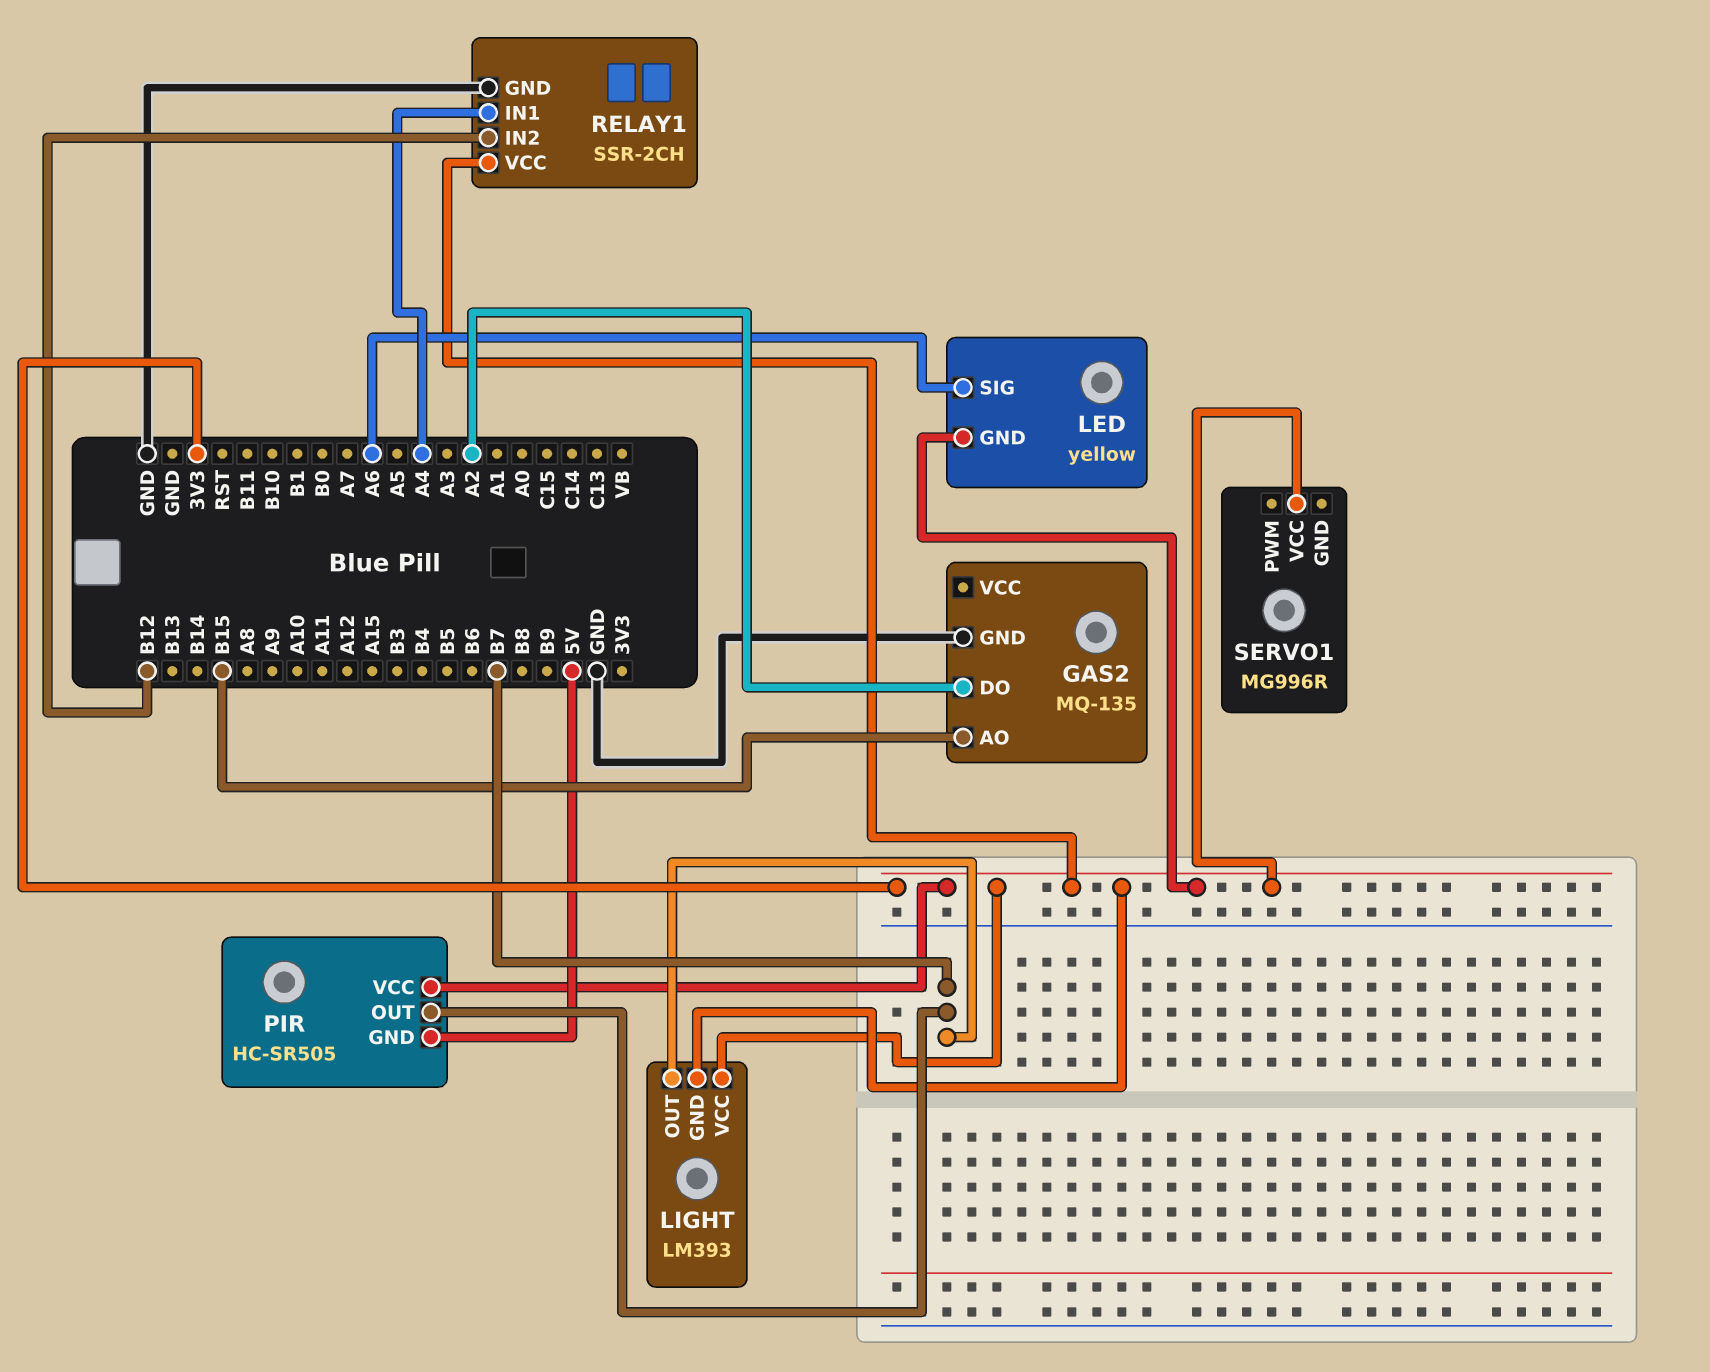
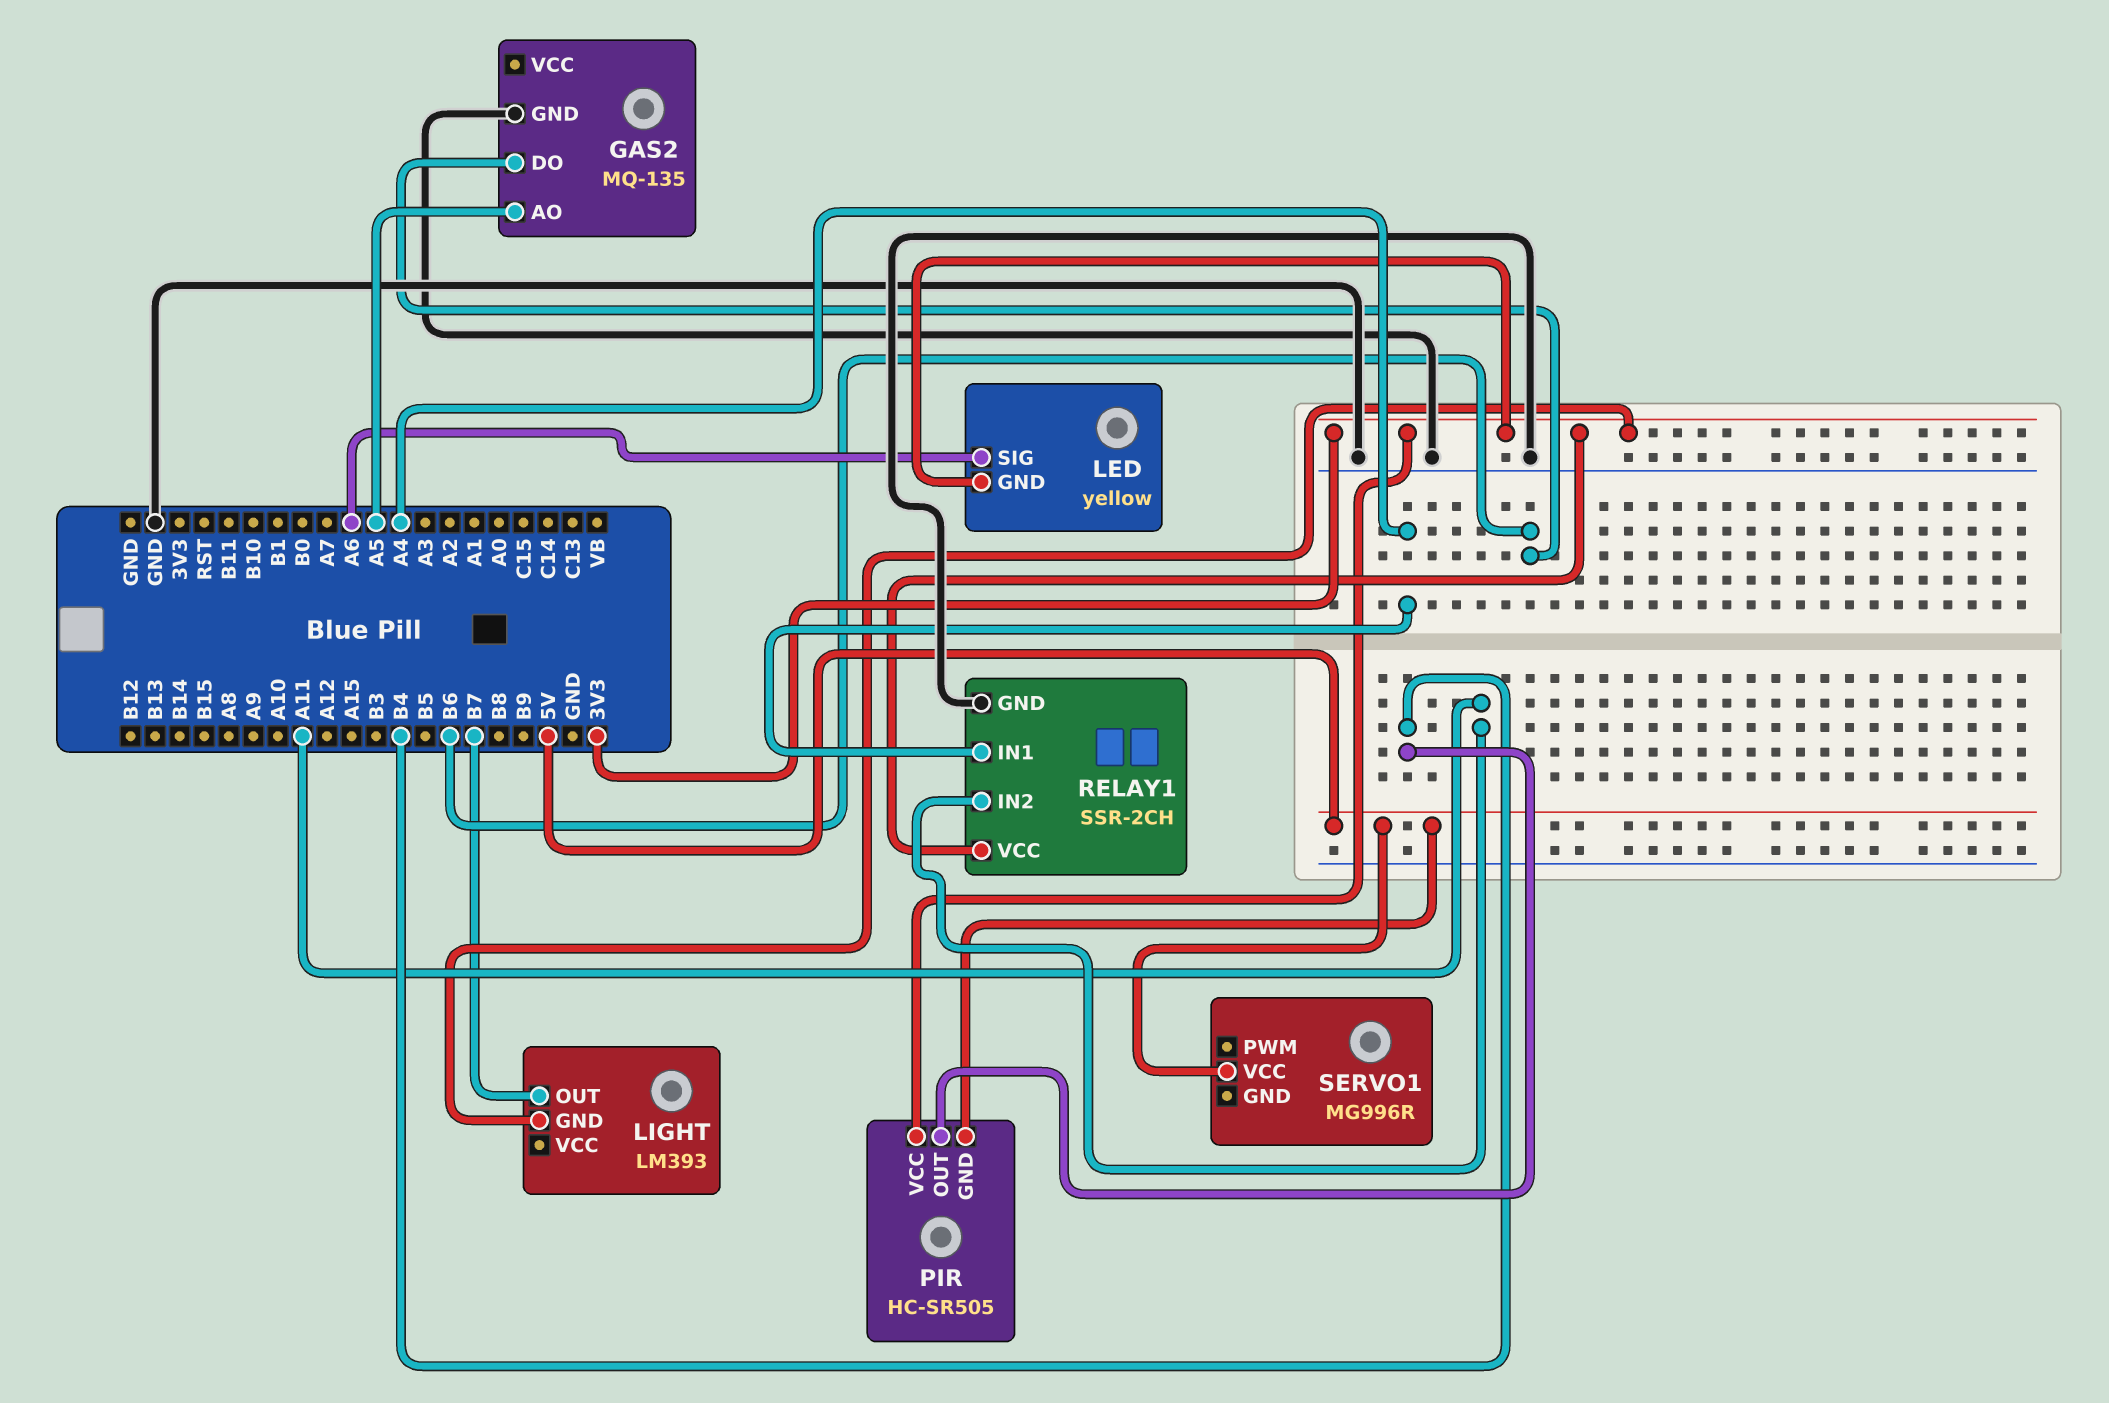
GAS2 pin AO: B15 -> A5
GAS2 pin DO: A2 -> B6
LIGHT pin VCC: 3V3 -> none
PIR pin OUT: B7 -> B4
RELAY1 pin IN2: B12 -> A11
SERVO1 pin VCC: 3V3 -> 5V

